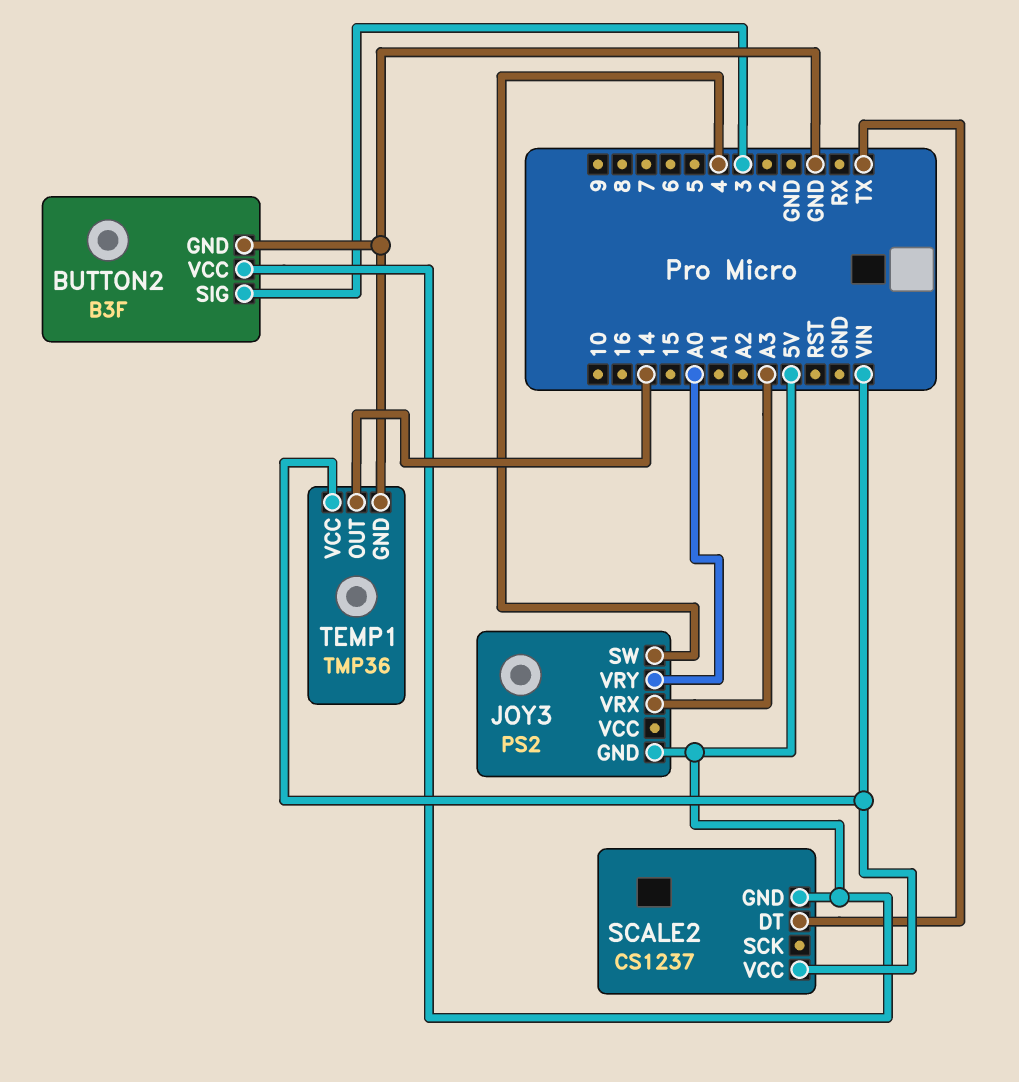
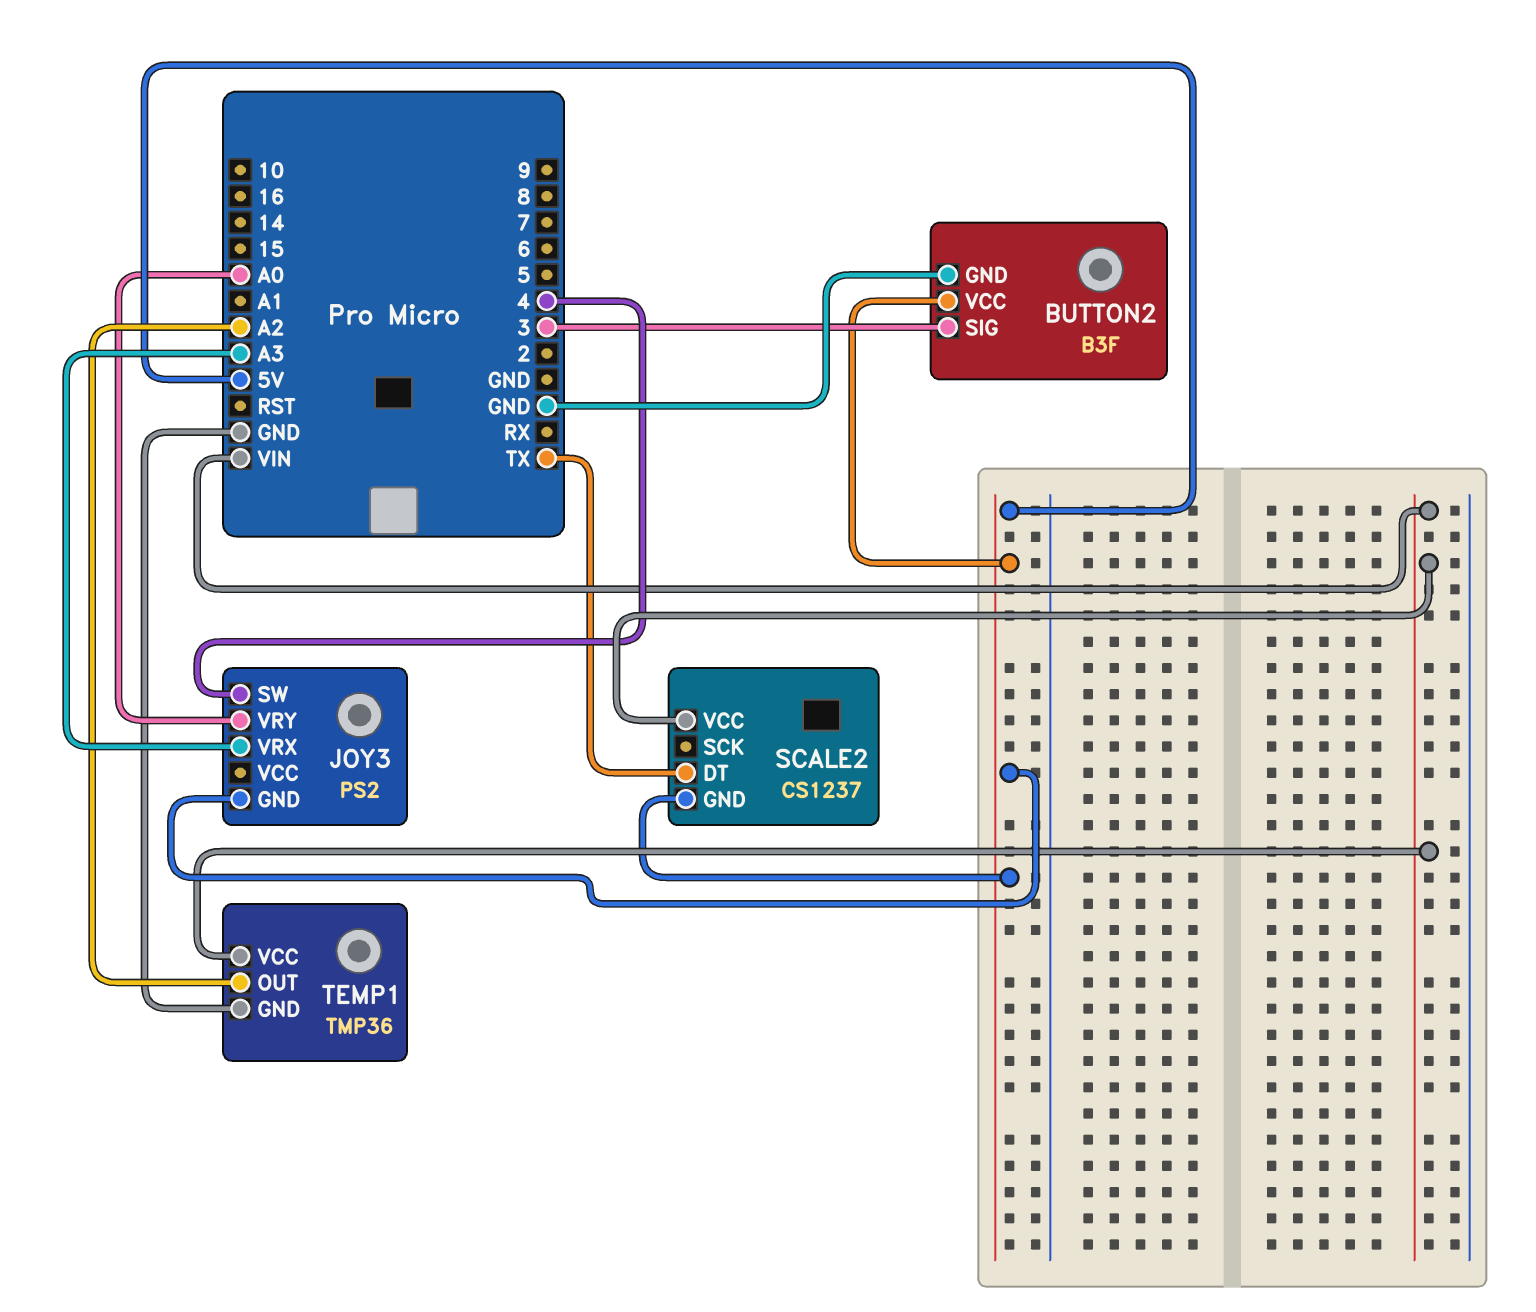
TEMP1 pin OUT: 14 -> A2

